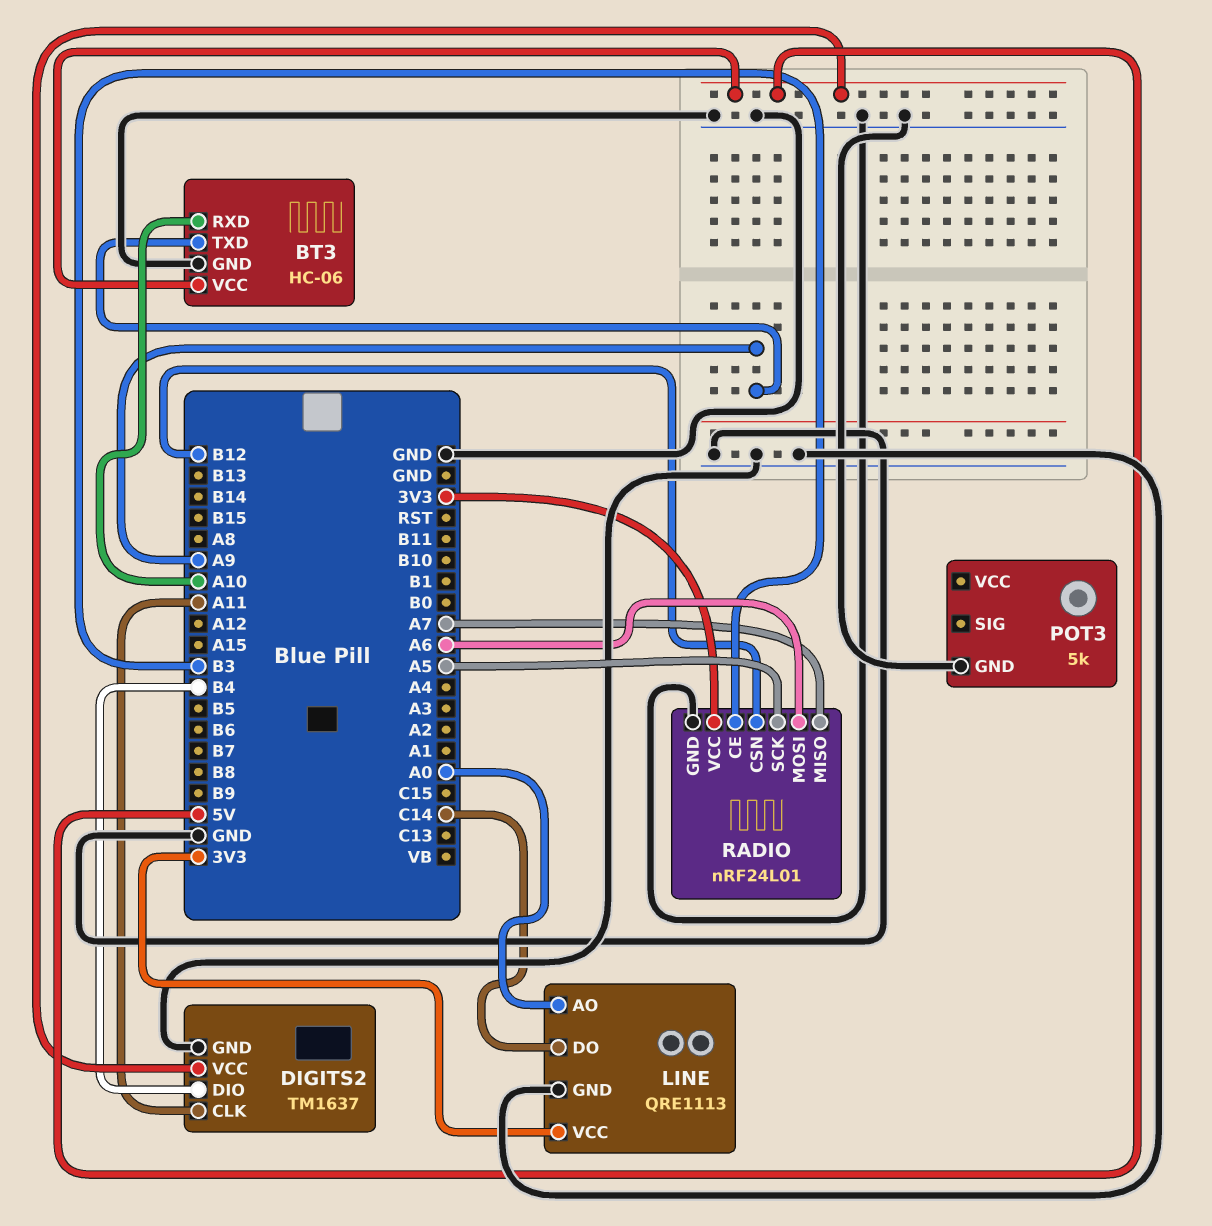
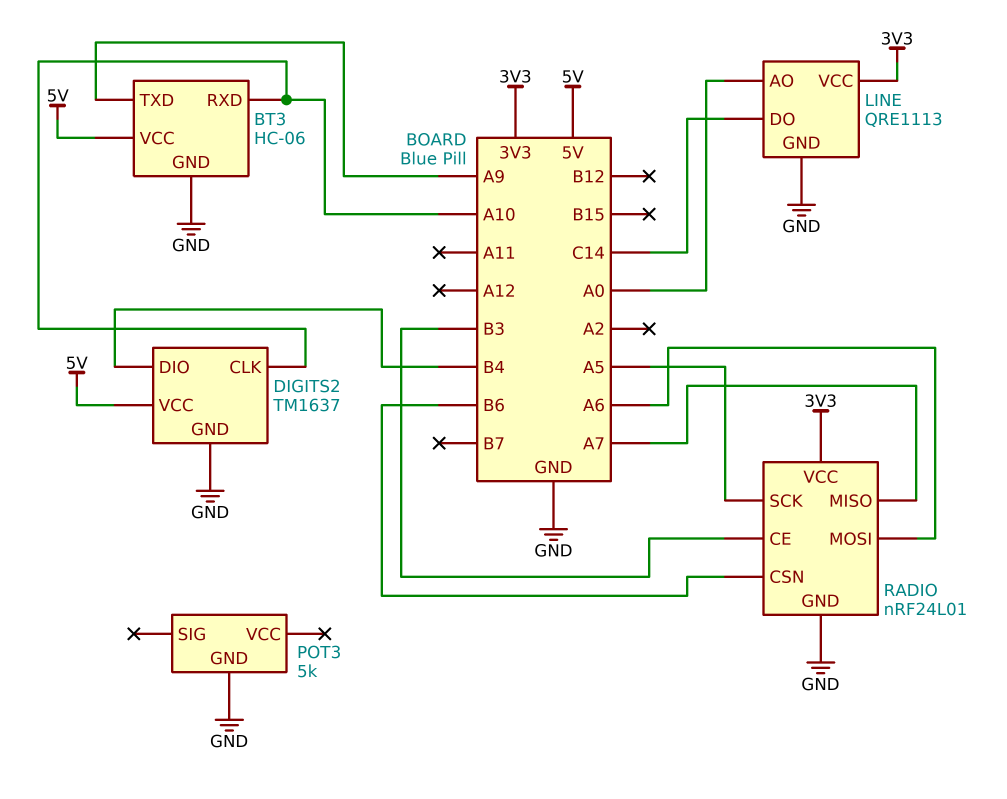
DIGITS2 pin CLK: A11 -> A10
RADIO pin CSN: B12 -> B6

